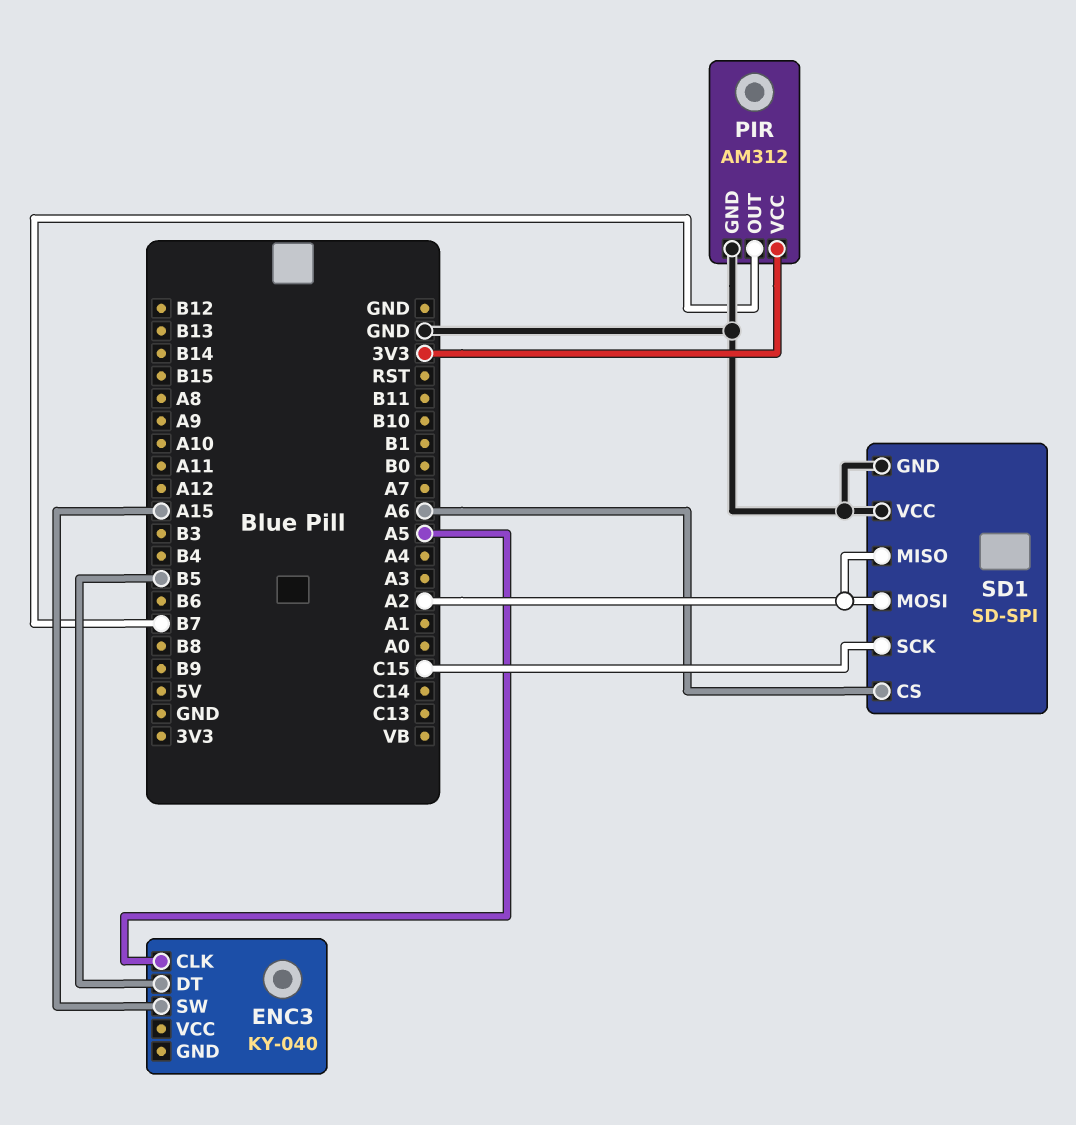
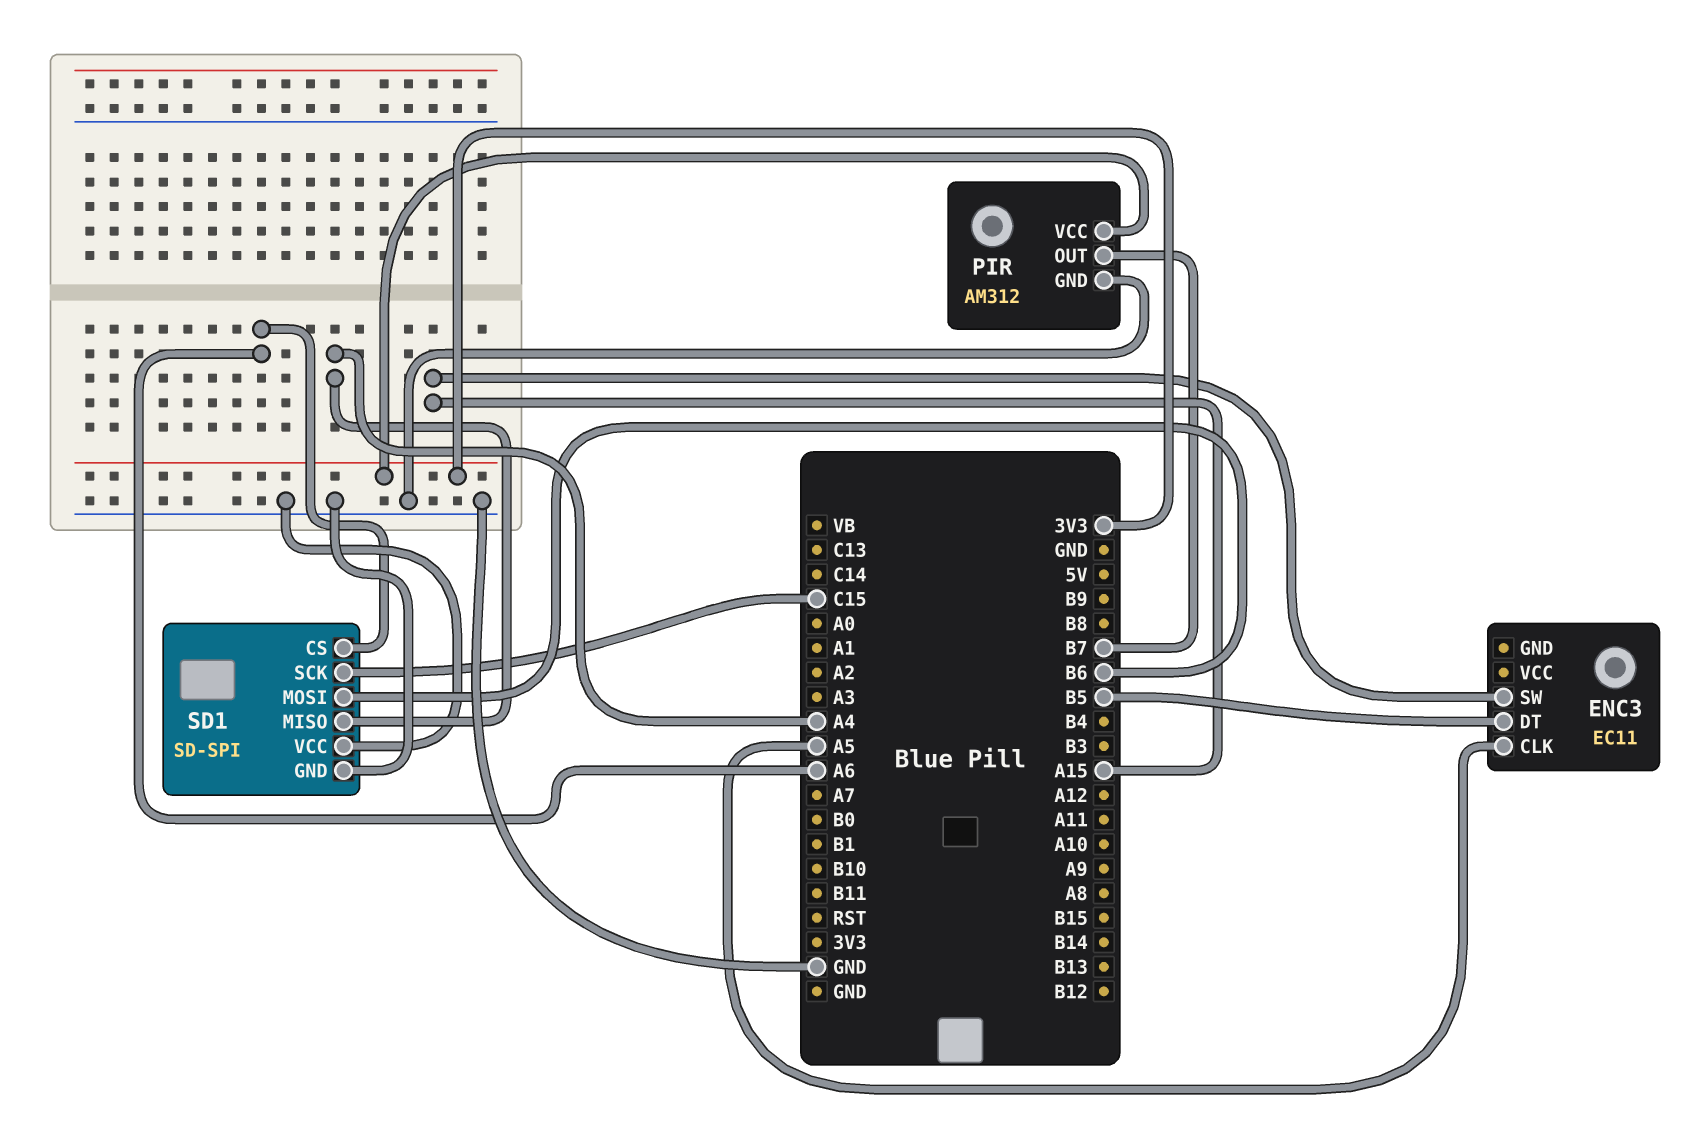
ENC3: KY-040 -> EC11
SD1 pin MISO: A2 -> A4
SD1 pin MOSI: A2 -> B6

